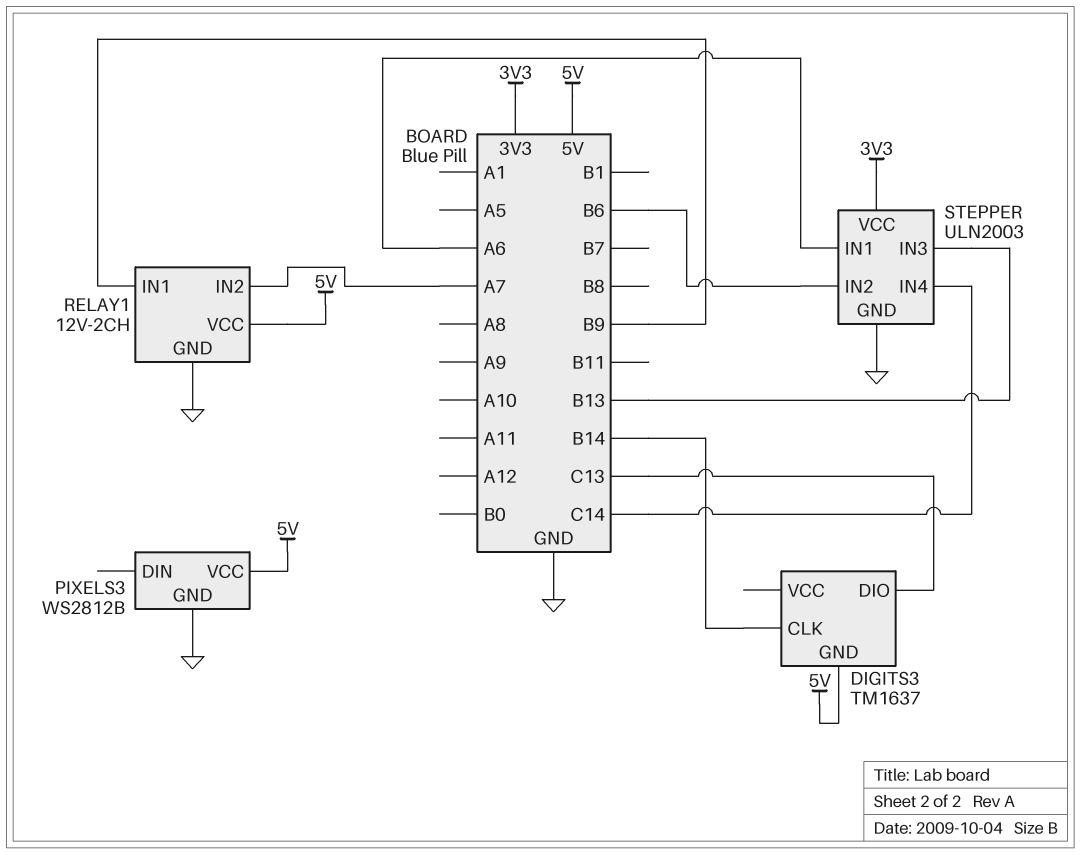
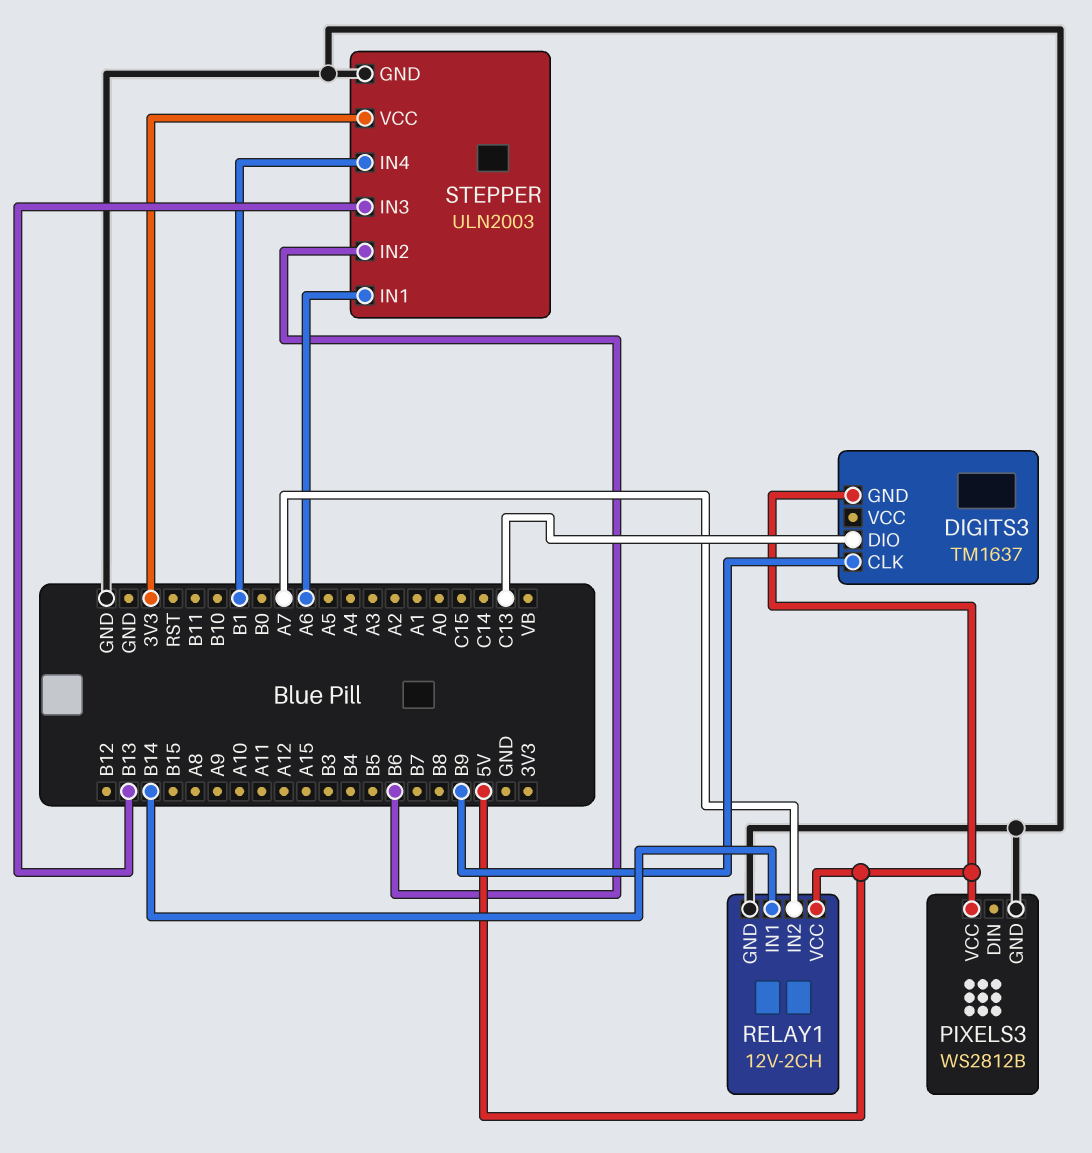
DIGITS3 pin CLK: B14 -> B9
RELAY1 pin IN1: B9 -> B14
STEPPER pin IN4: C14 -> B1

